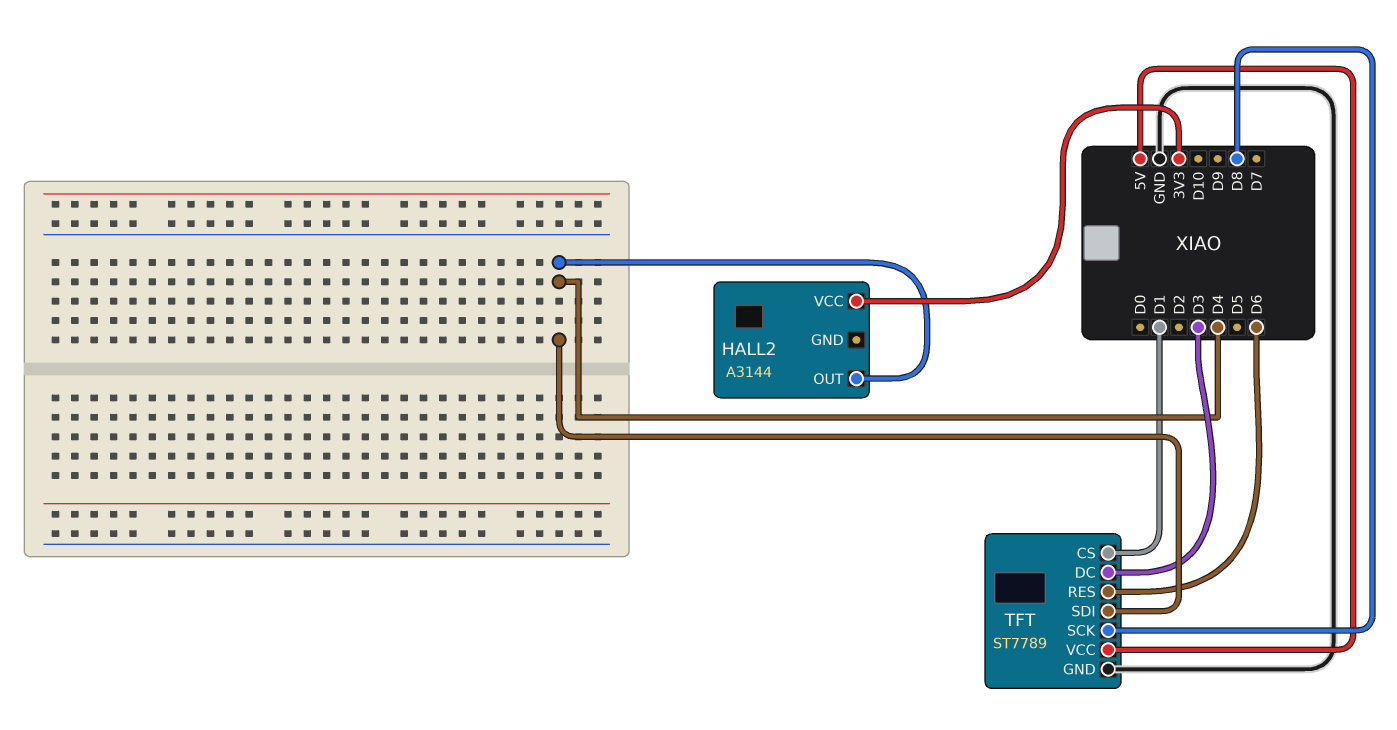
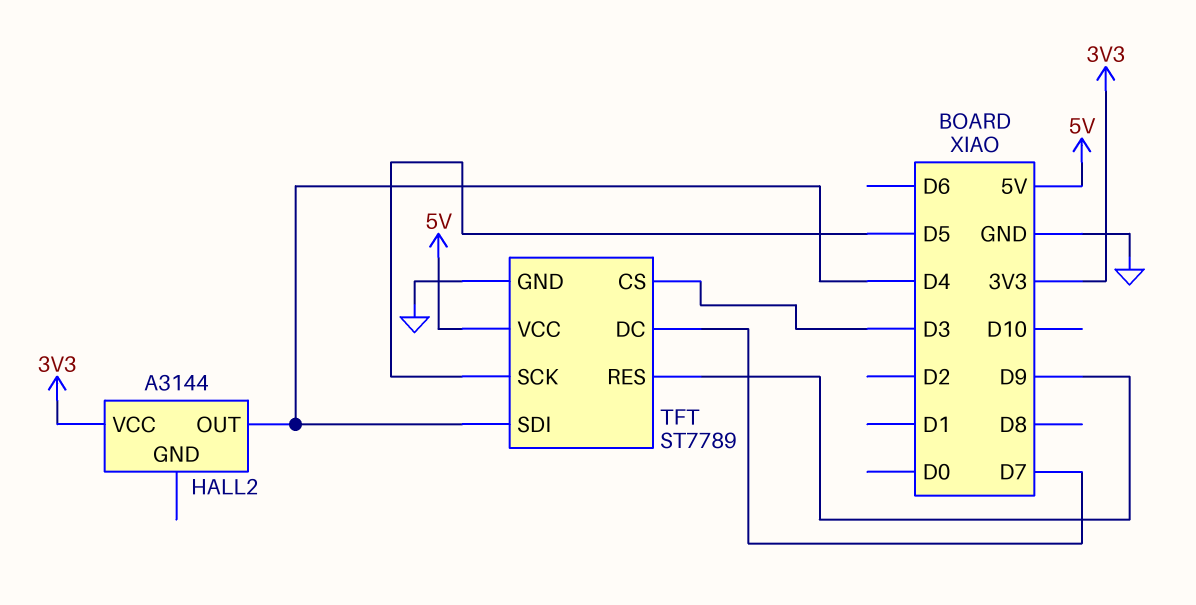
TFT pin CS: D1 -> D3
TFT pin DC: D3 -> D7
TFT pin RES: D6 -> D9
TFT pin SCK: D8 -> D5

